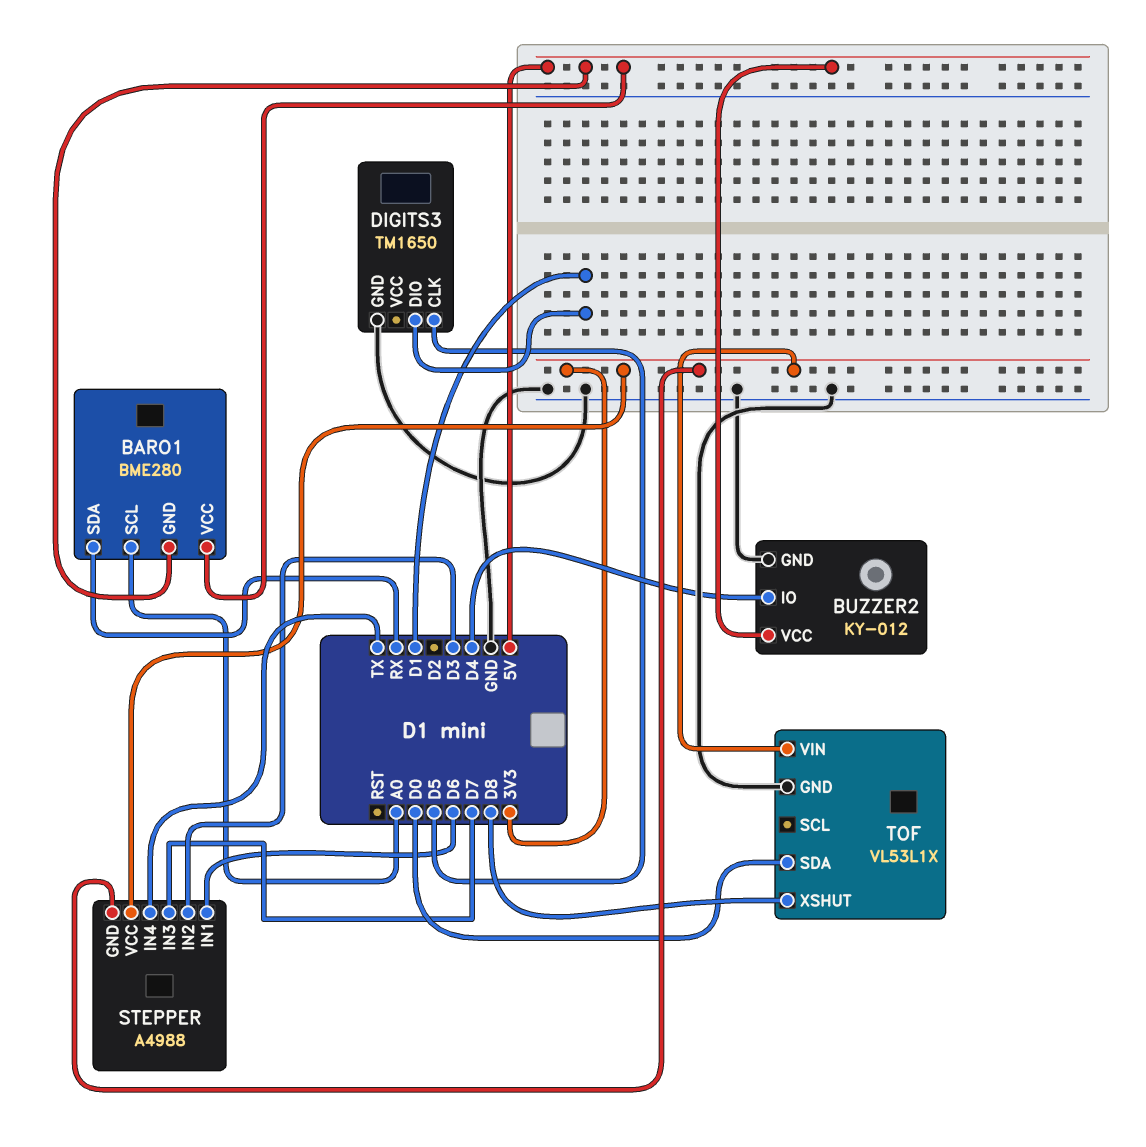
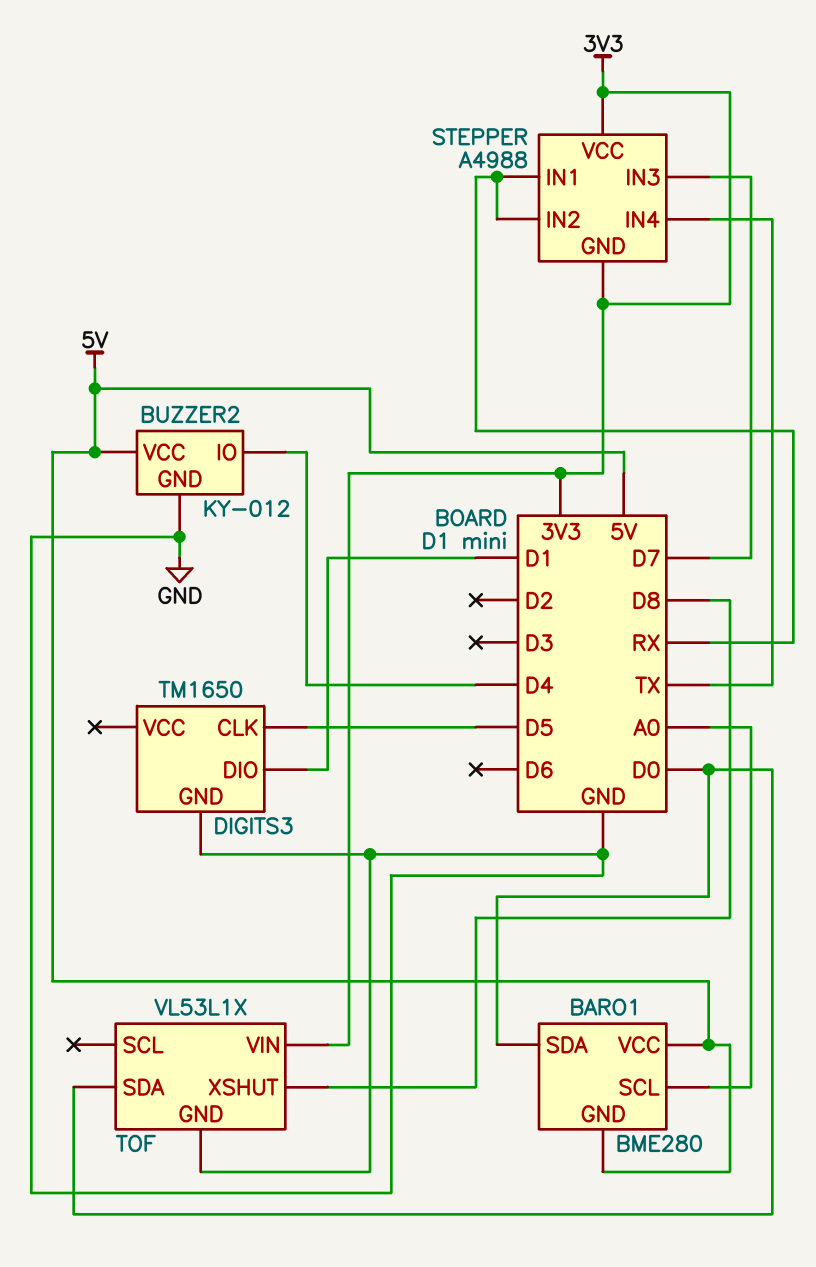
BARO1 pin SDA: RX -> D0
STEPPER pin IN1: D6 -> RX
STEPPER pin IN2: D3 -> RX

